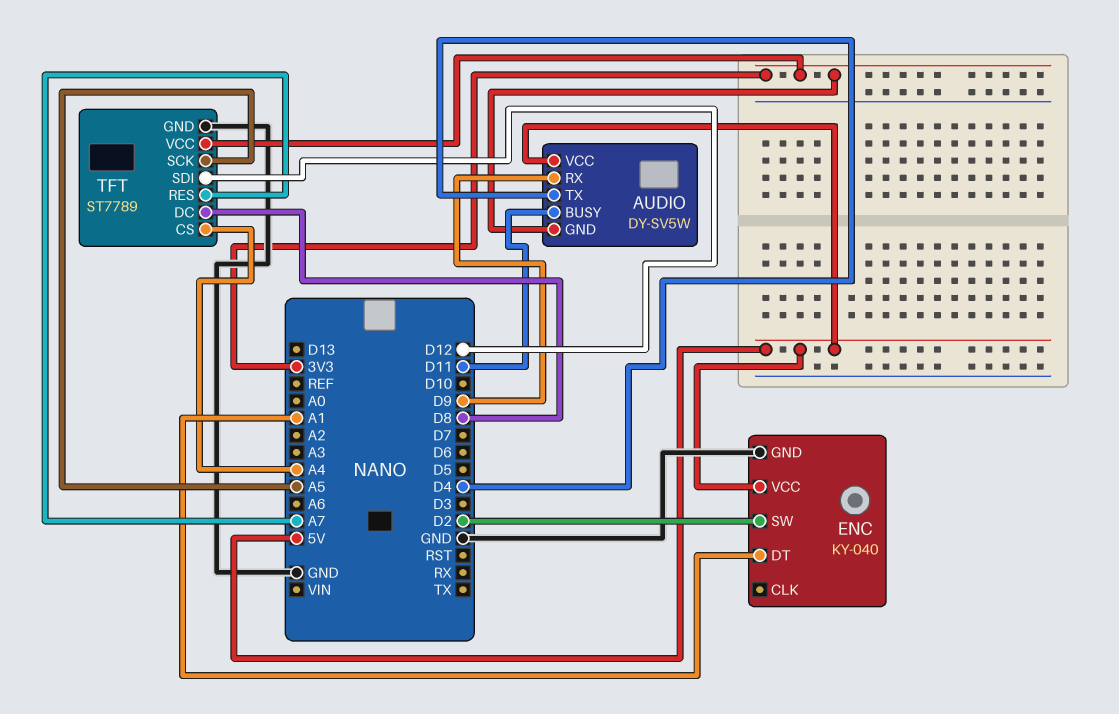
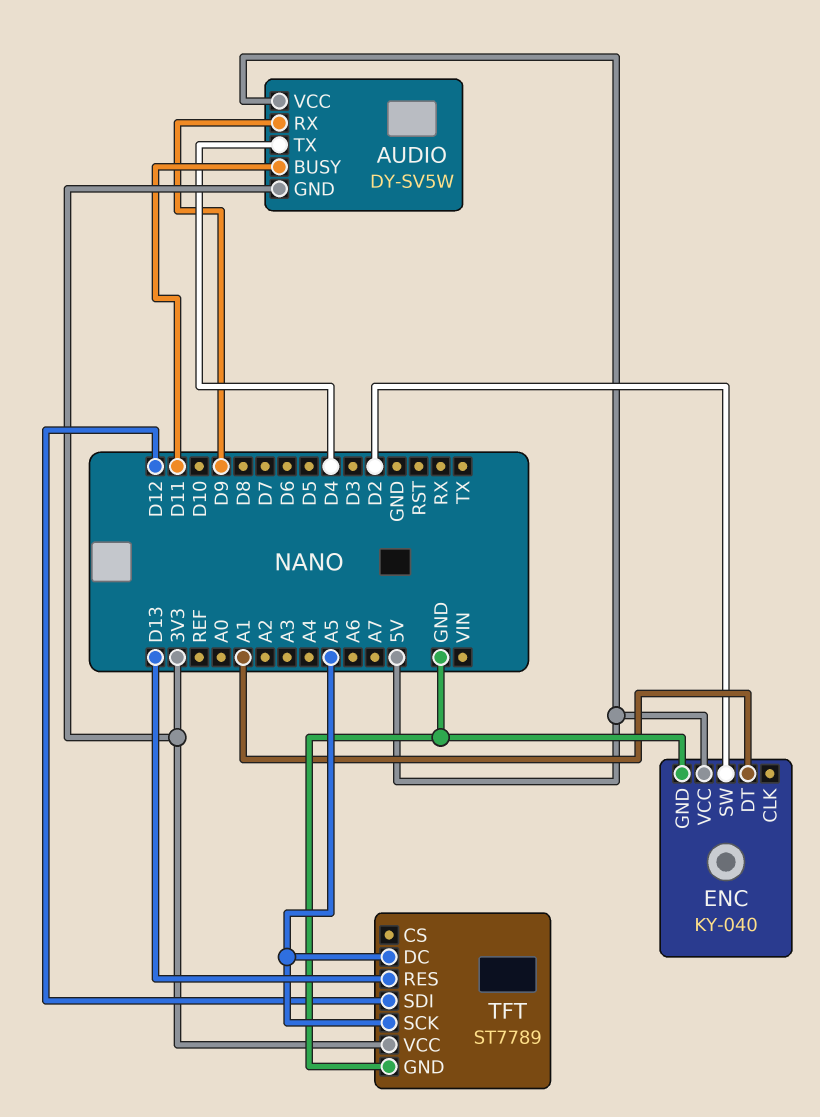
TFT pin CS: A4 -> none
TFT pin DC: D8 -> A5
TFT pin RES: A7 -> D13

